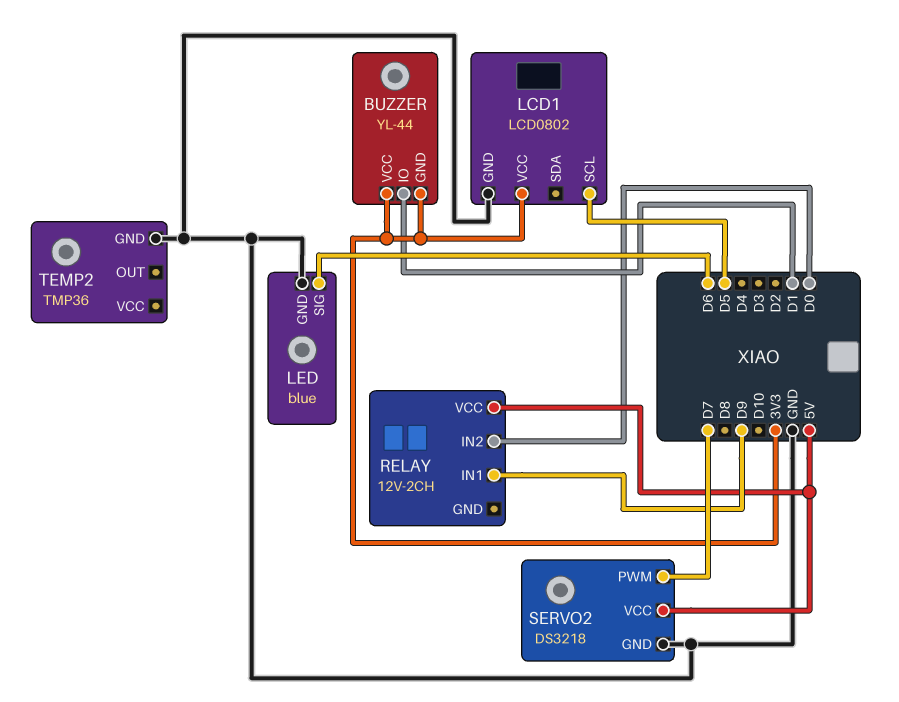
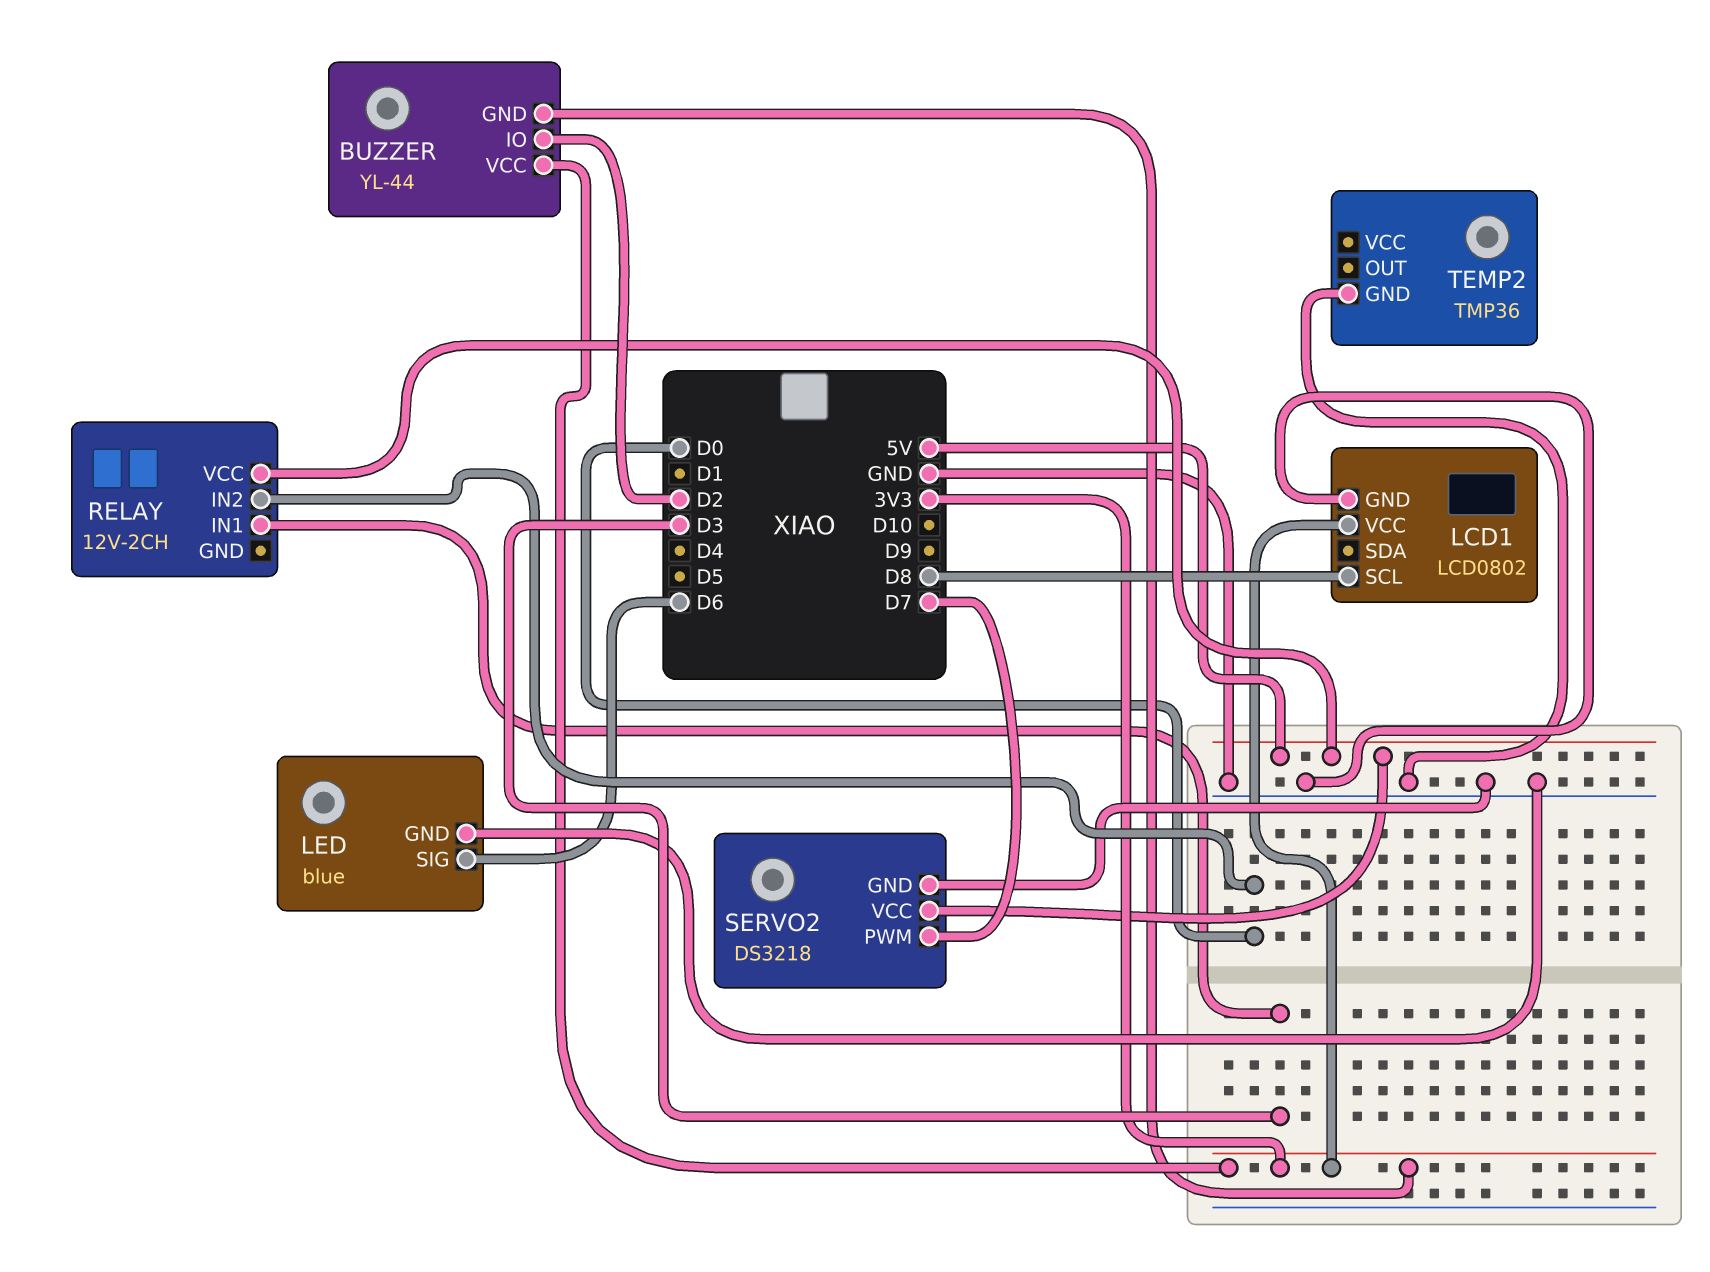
BUZZER pin IO: D1 -> D2
LCD1 pin SCL: D5 -> D8
RELAY pin IN1: D9 -> D3

